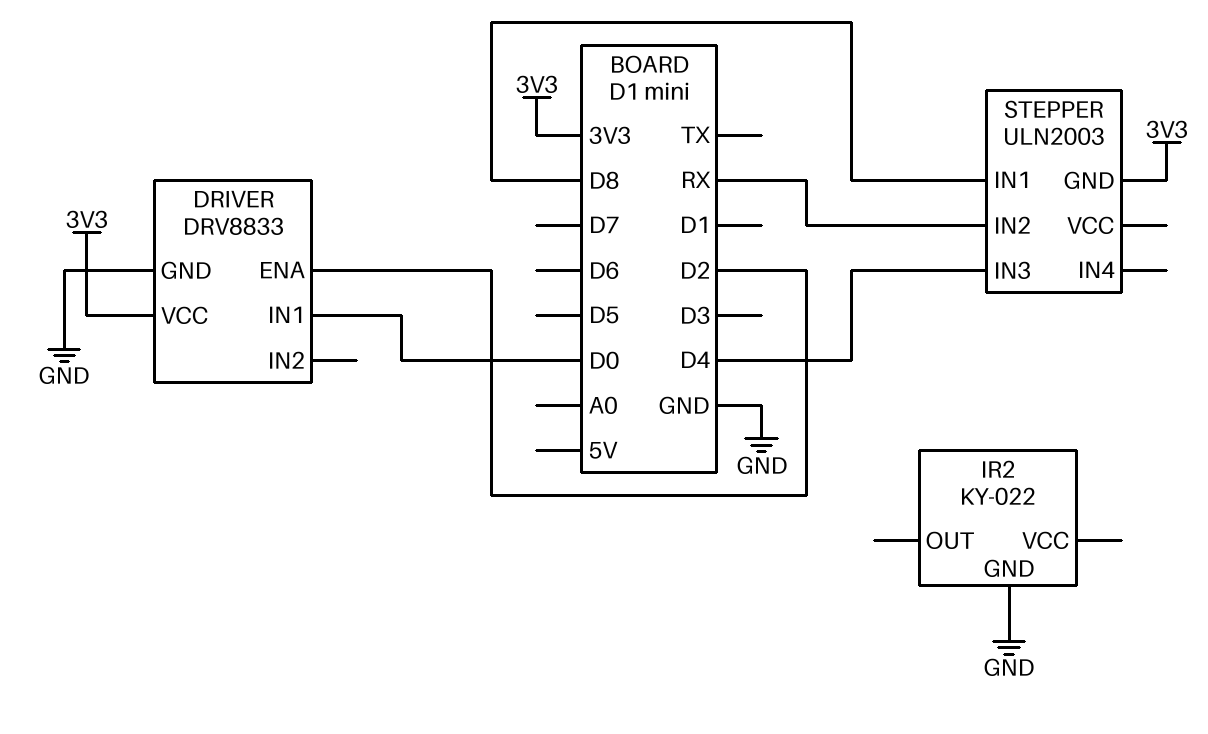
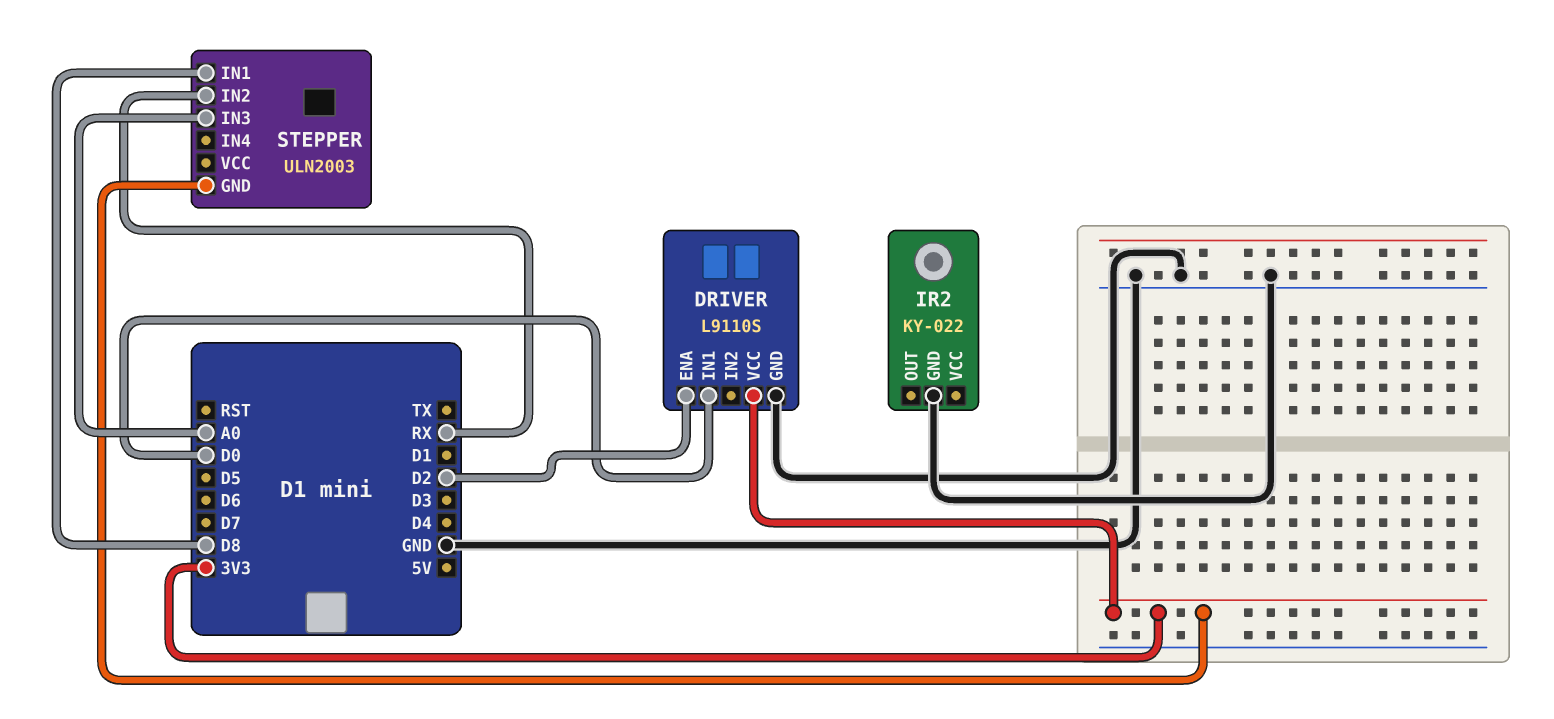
DRIVER: DRV8833 -> L9110S
STEPPER pin IN3: D4 -> A0

